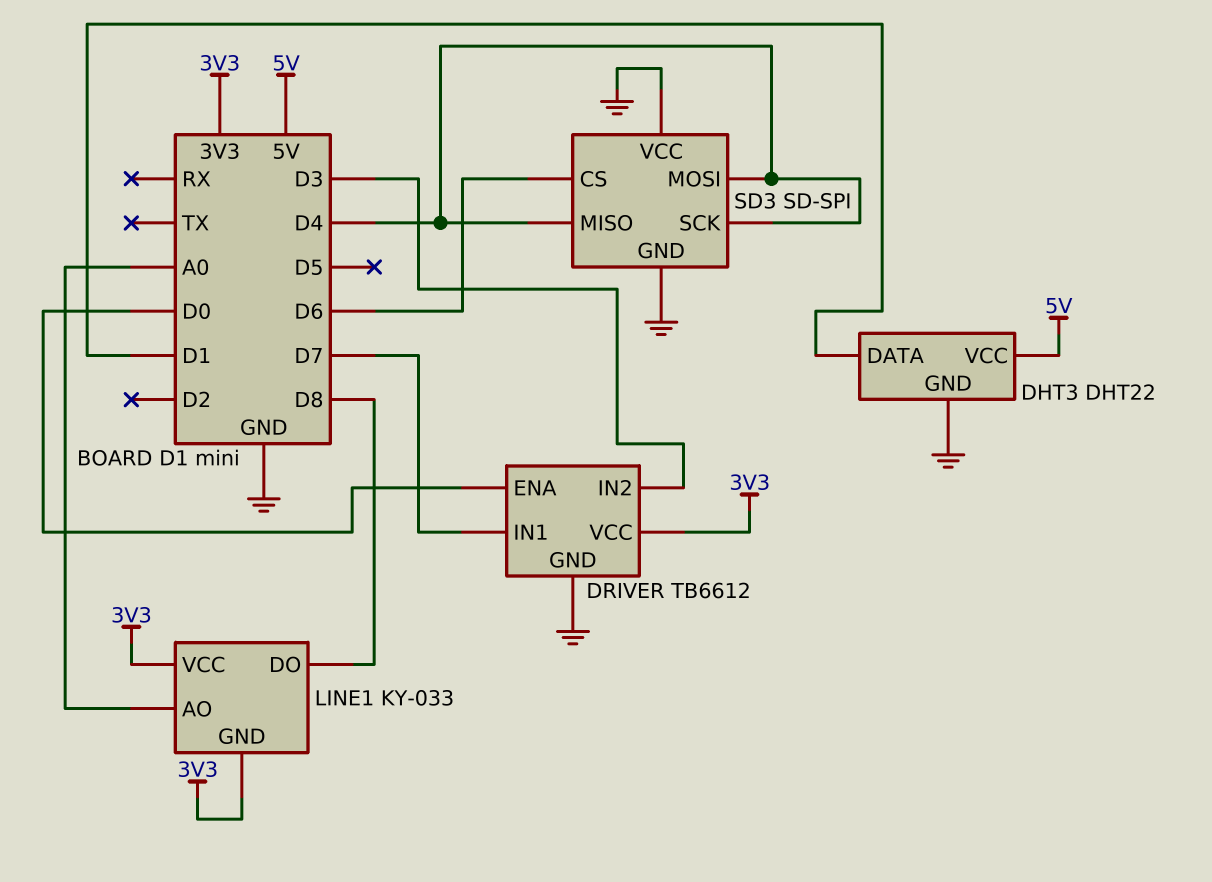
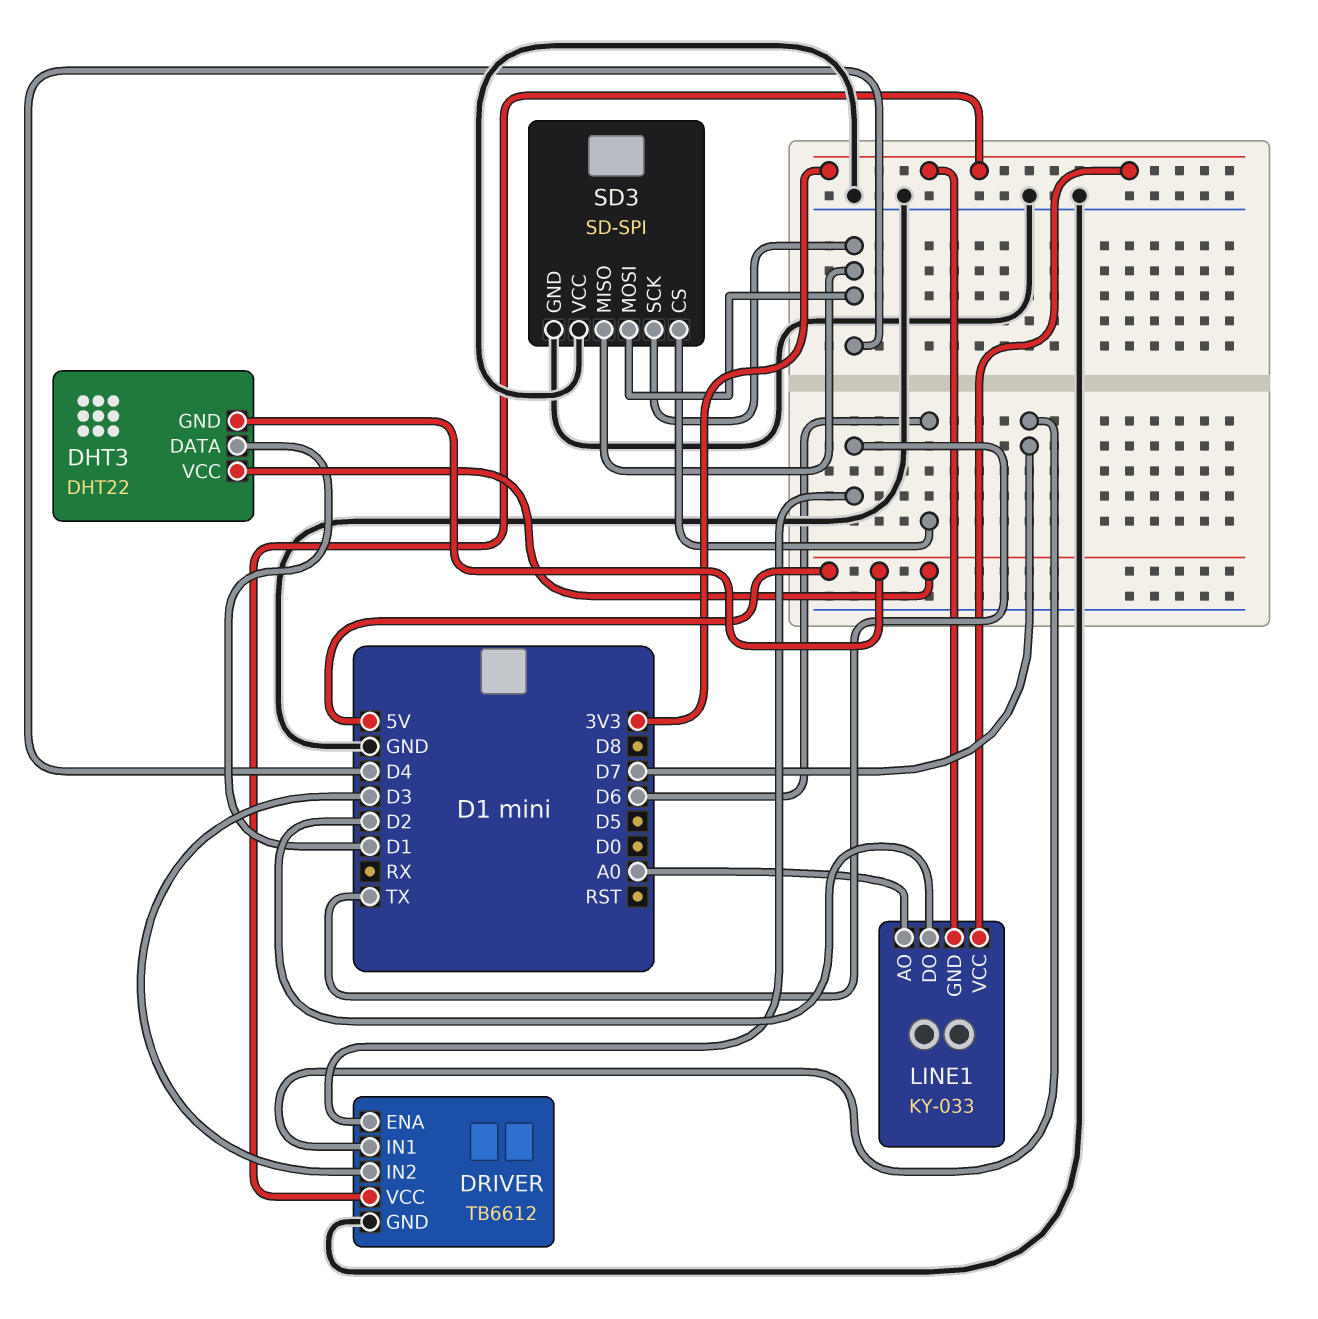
DHT3 pin GND: GND -> 5V
DRIVER pin ENA: D0 -> TX
LINE1 pin DO: D8 -> D2

